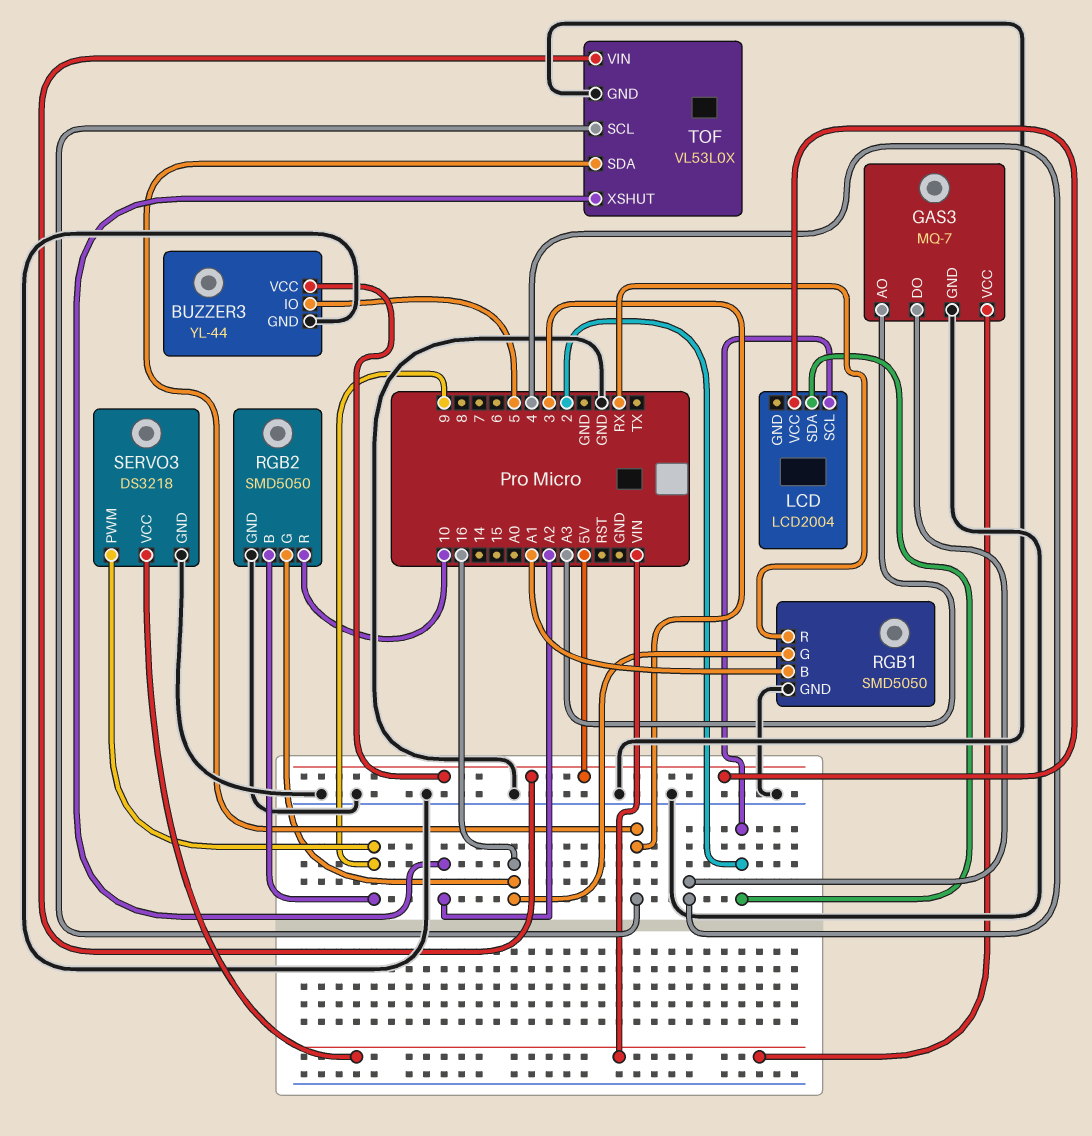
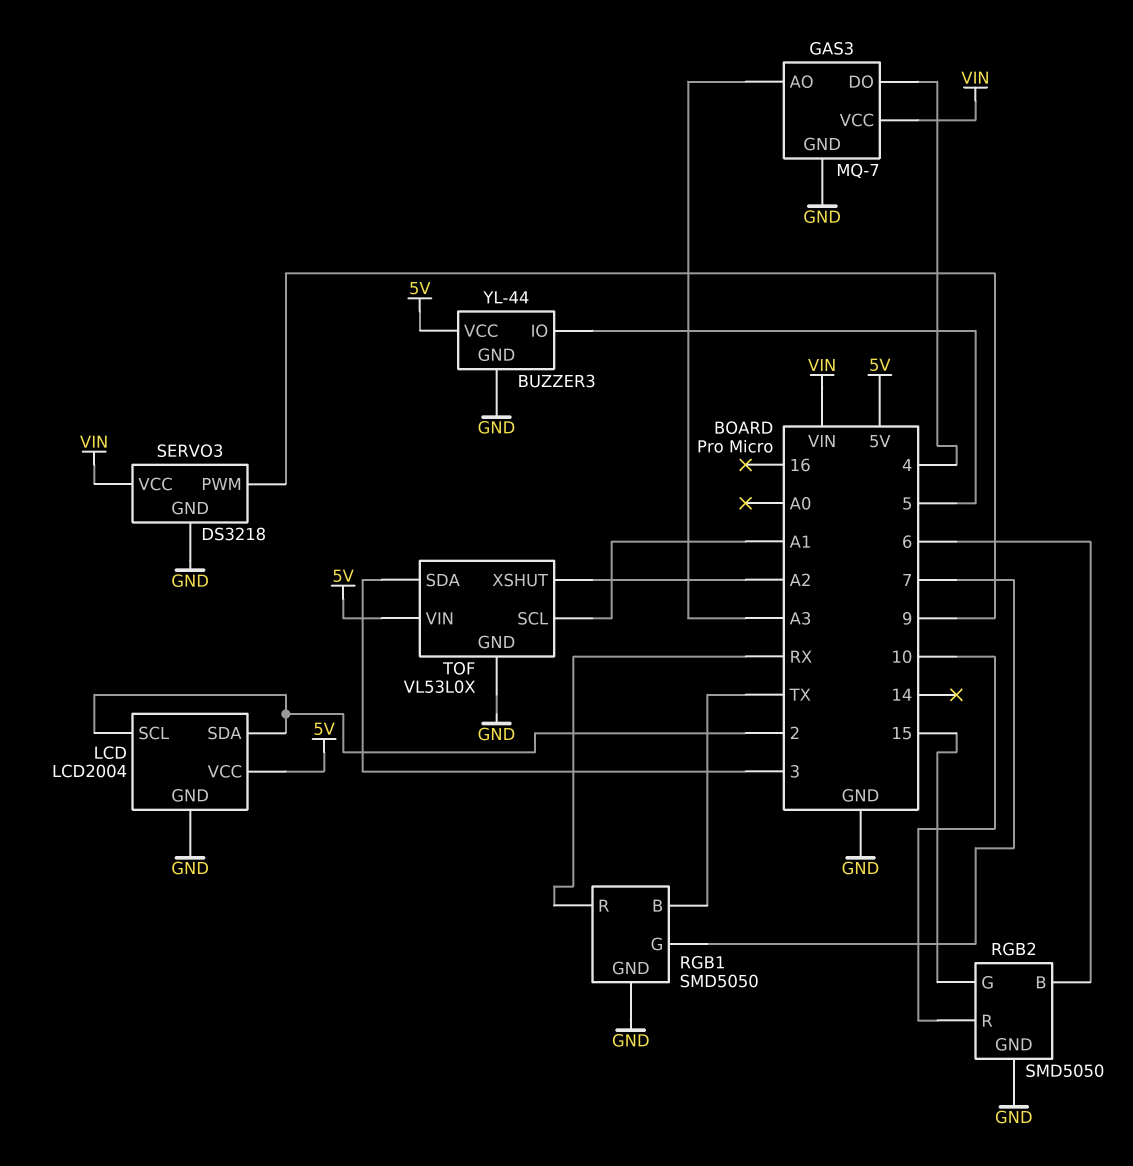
LCD pin GND: none -> GND
RGB1 pin B: A1 -> TX
RGB1 pin G: 16 -> 7
RGB2 pin B: 9 -> 6
RGB2 pin G: 16 -> 15
TOF pin SCL: 3 -> A1

